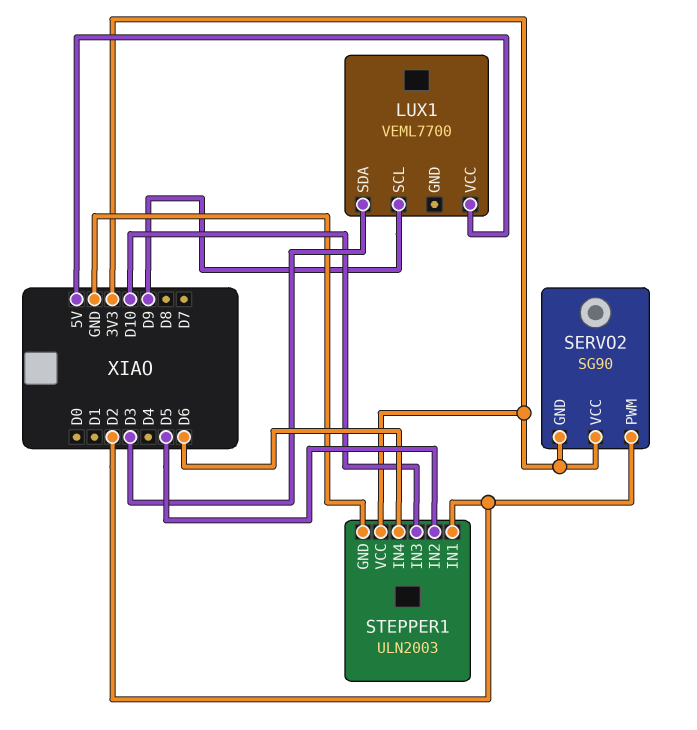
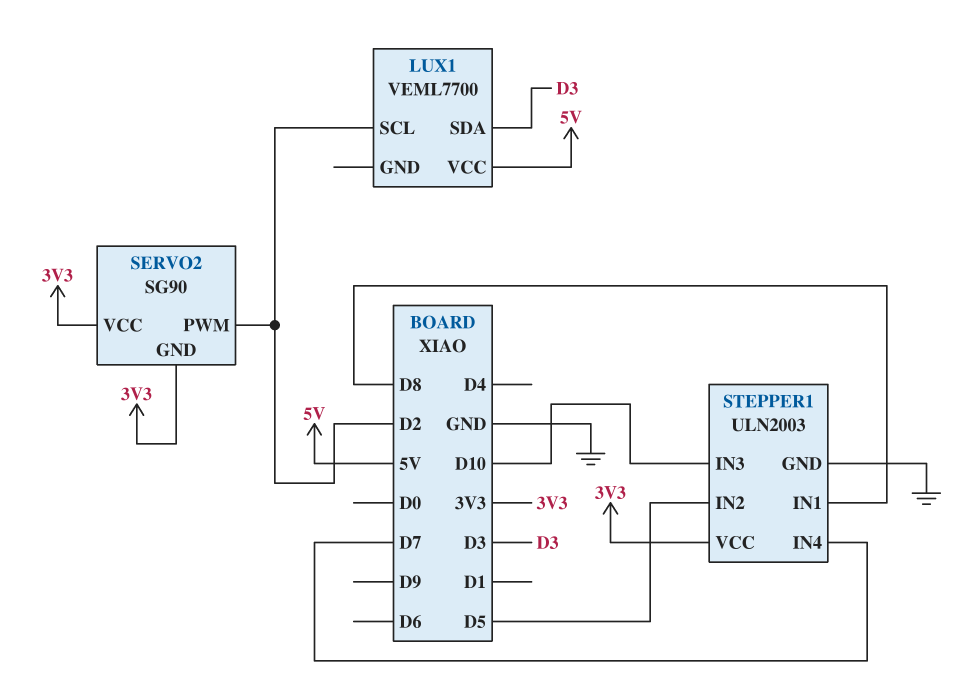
LUX1 pin SCL: D9 -> D2
STEPPER1 pin IN1: D2 -> D8
STEPPER1 pin IN4: D6 -> D7

